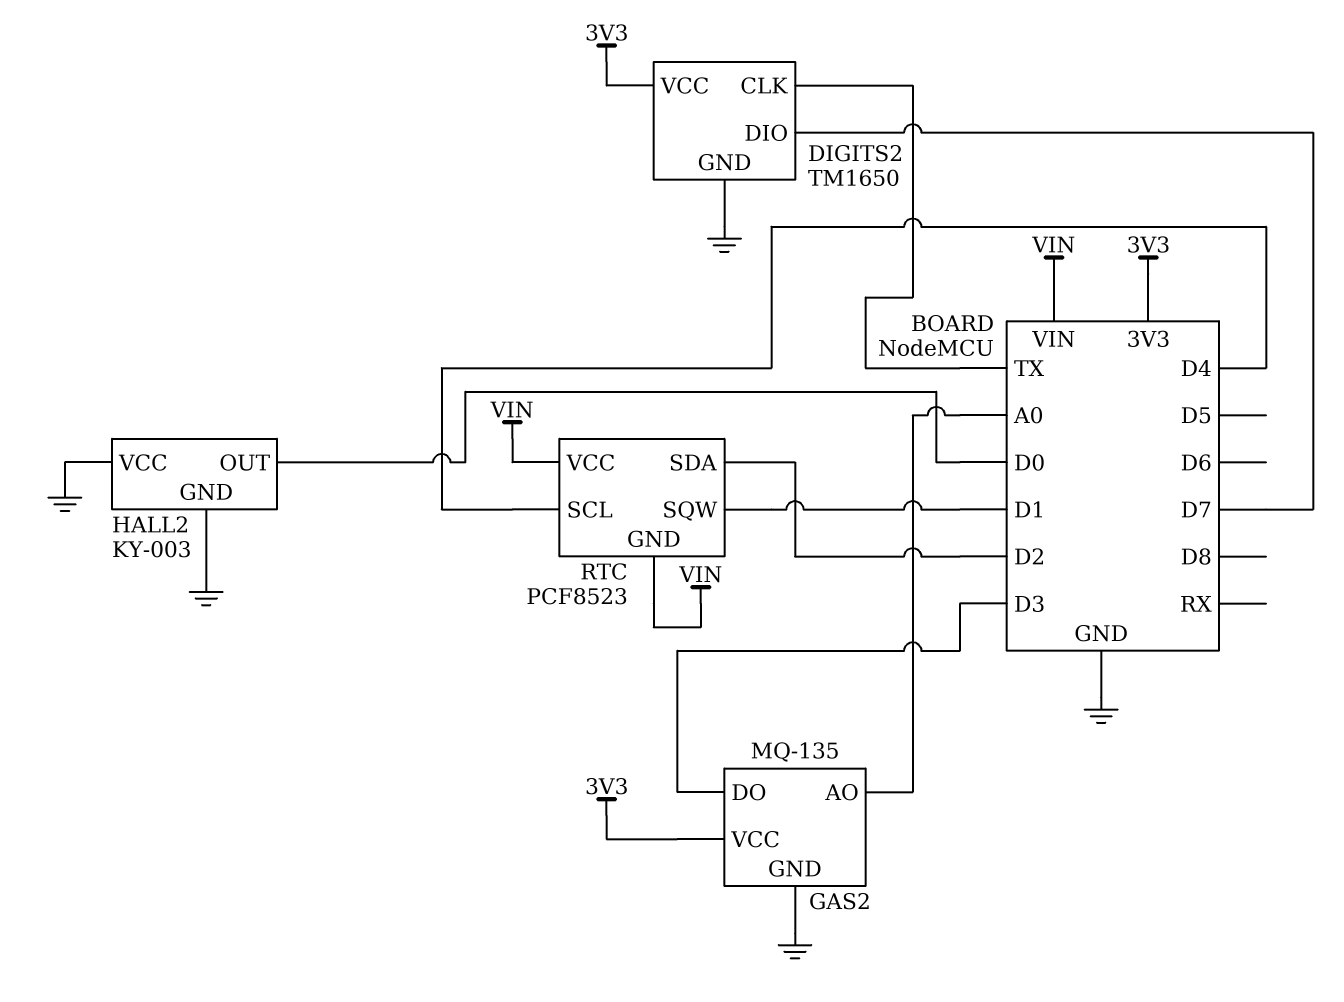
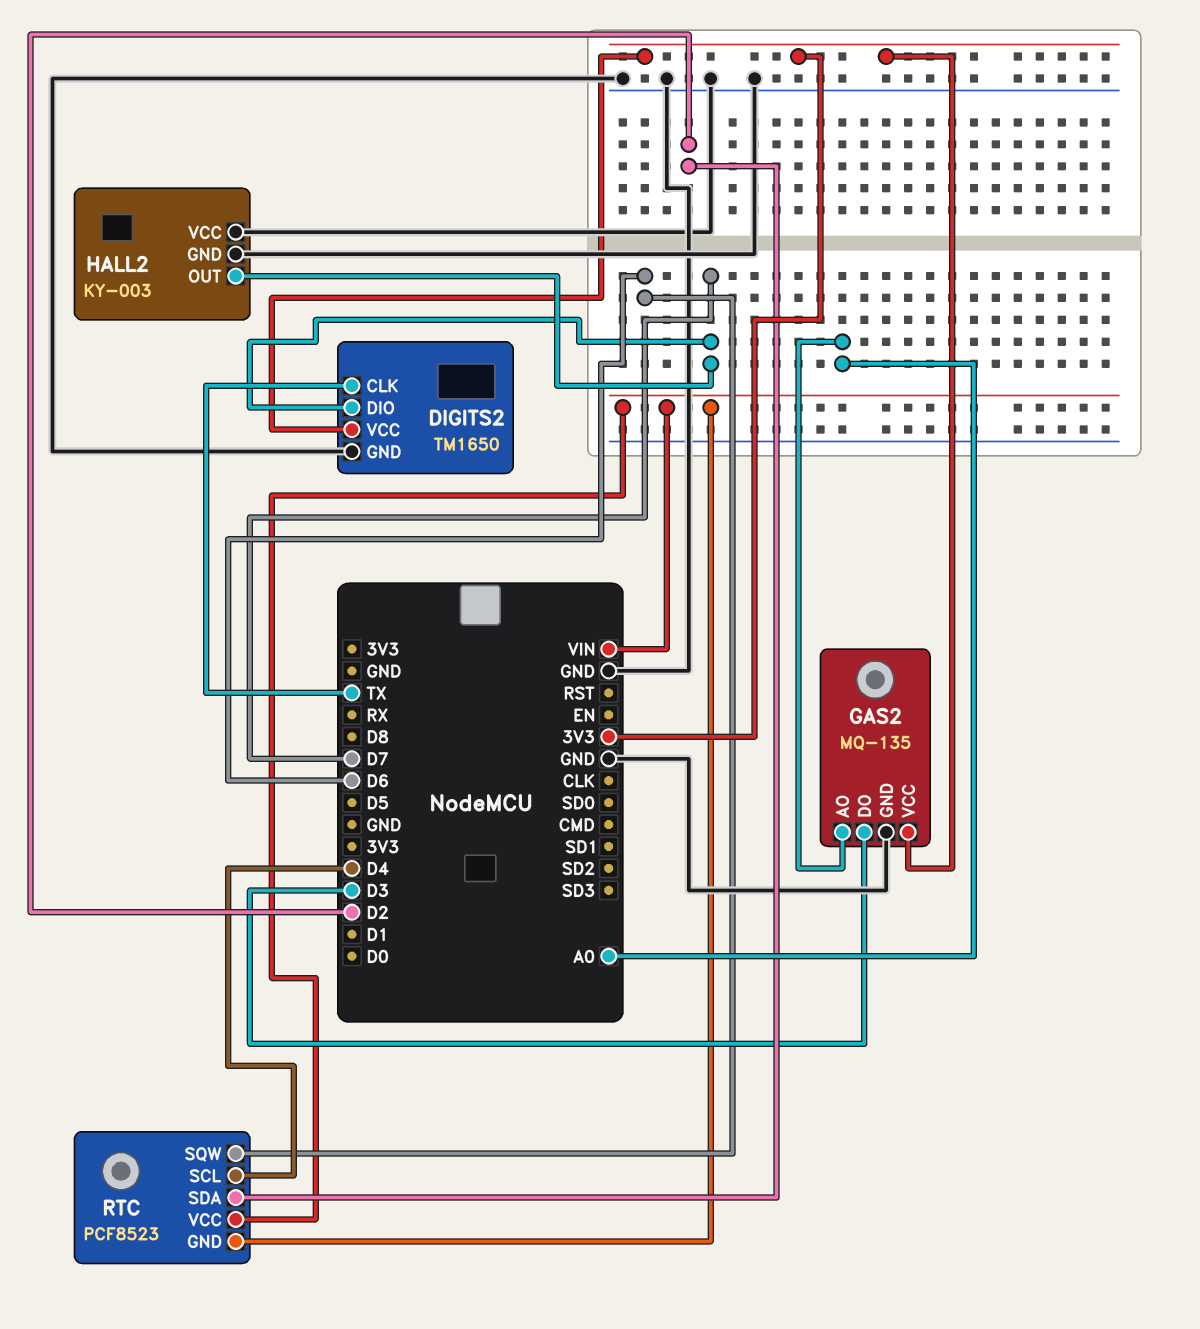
HALL2 pin OUT: D0 -> D7
RTC pin SQW: D1 -> D6

